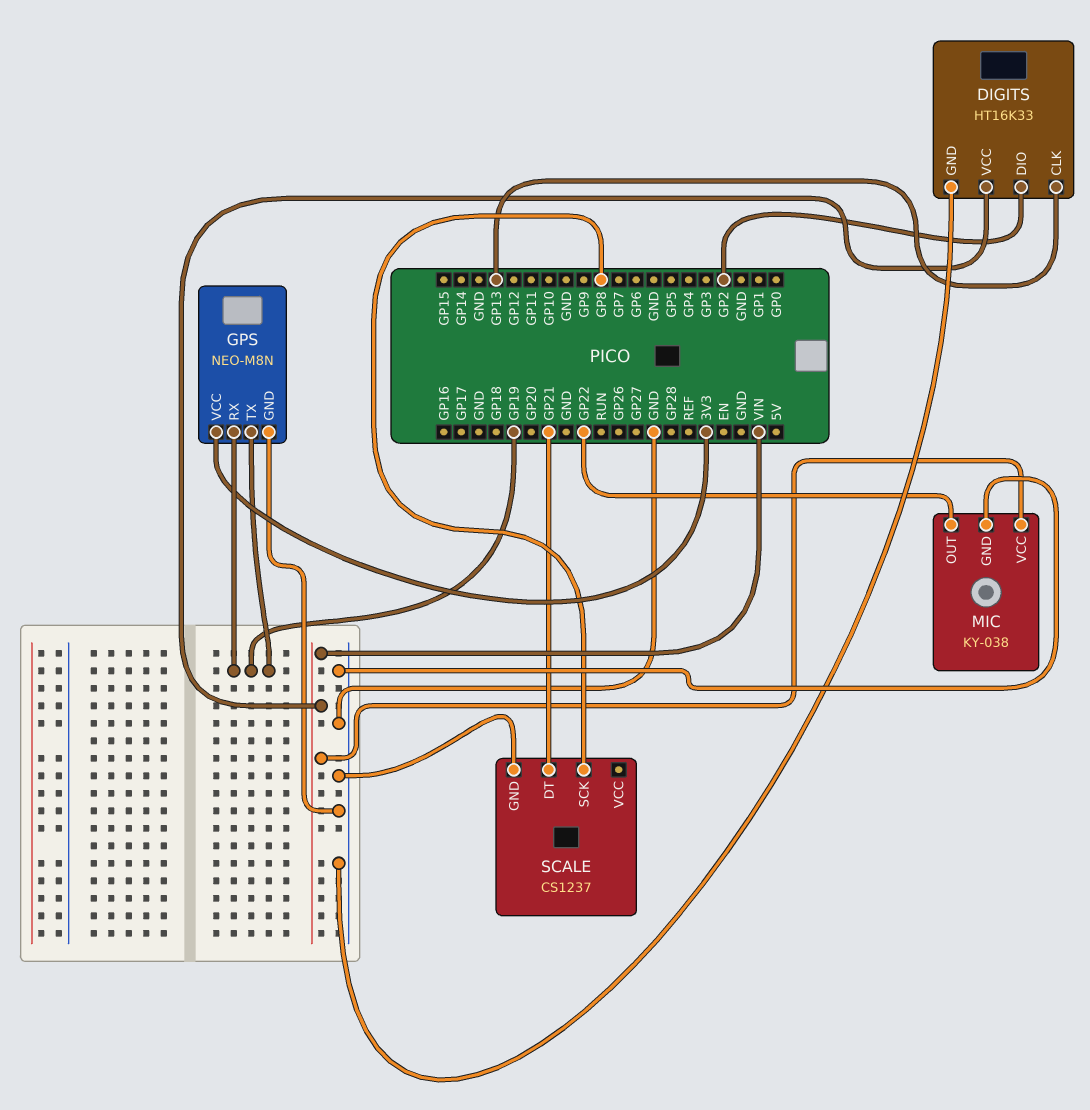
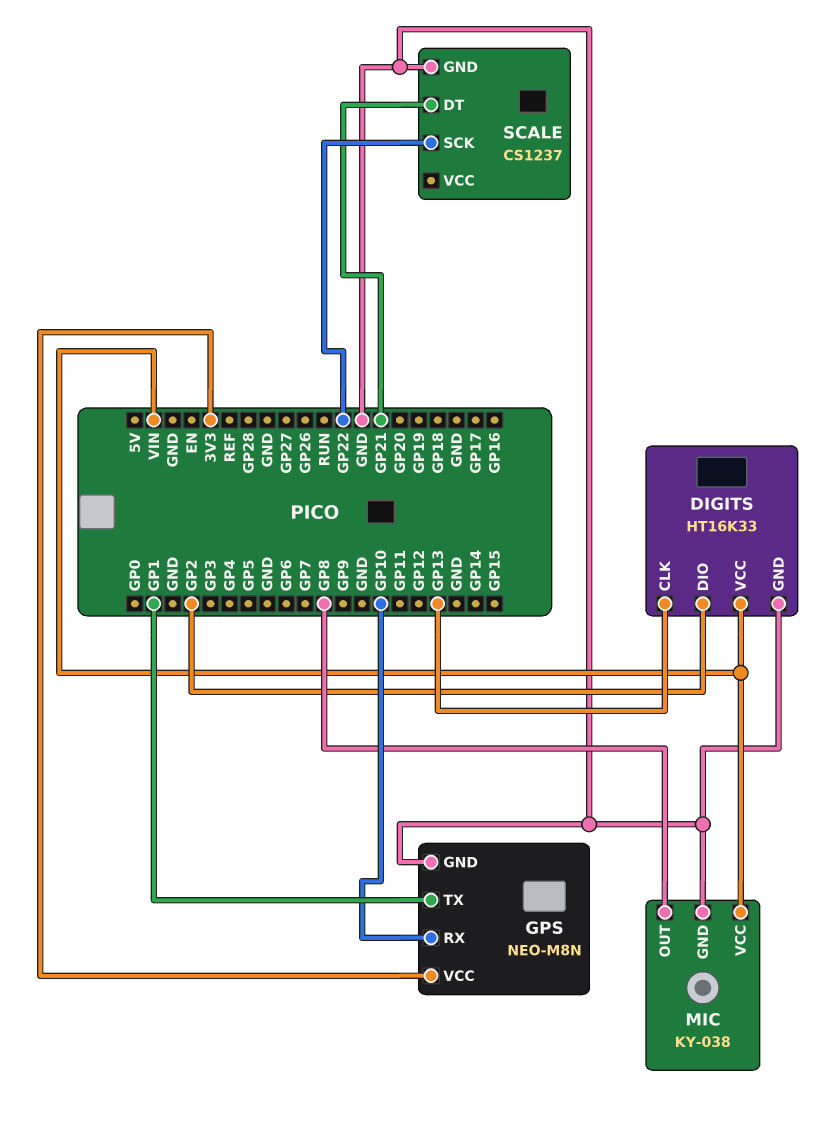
GPS pin RX: GP19 -> GP10
GPS pin TX: GP19 -> GP1
MIC pin OUT: GP22 -> GP8
SCALE pin SCK: GP8 -> GP22

